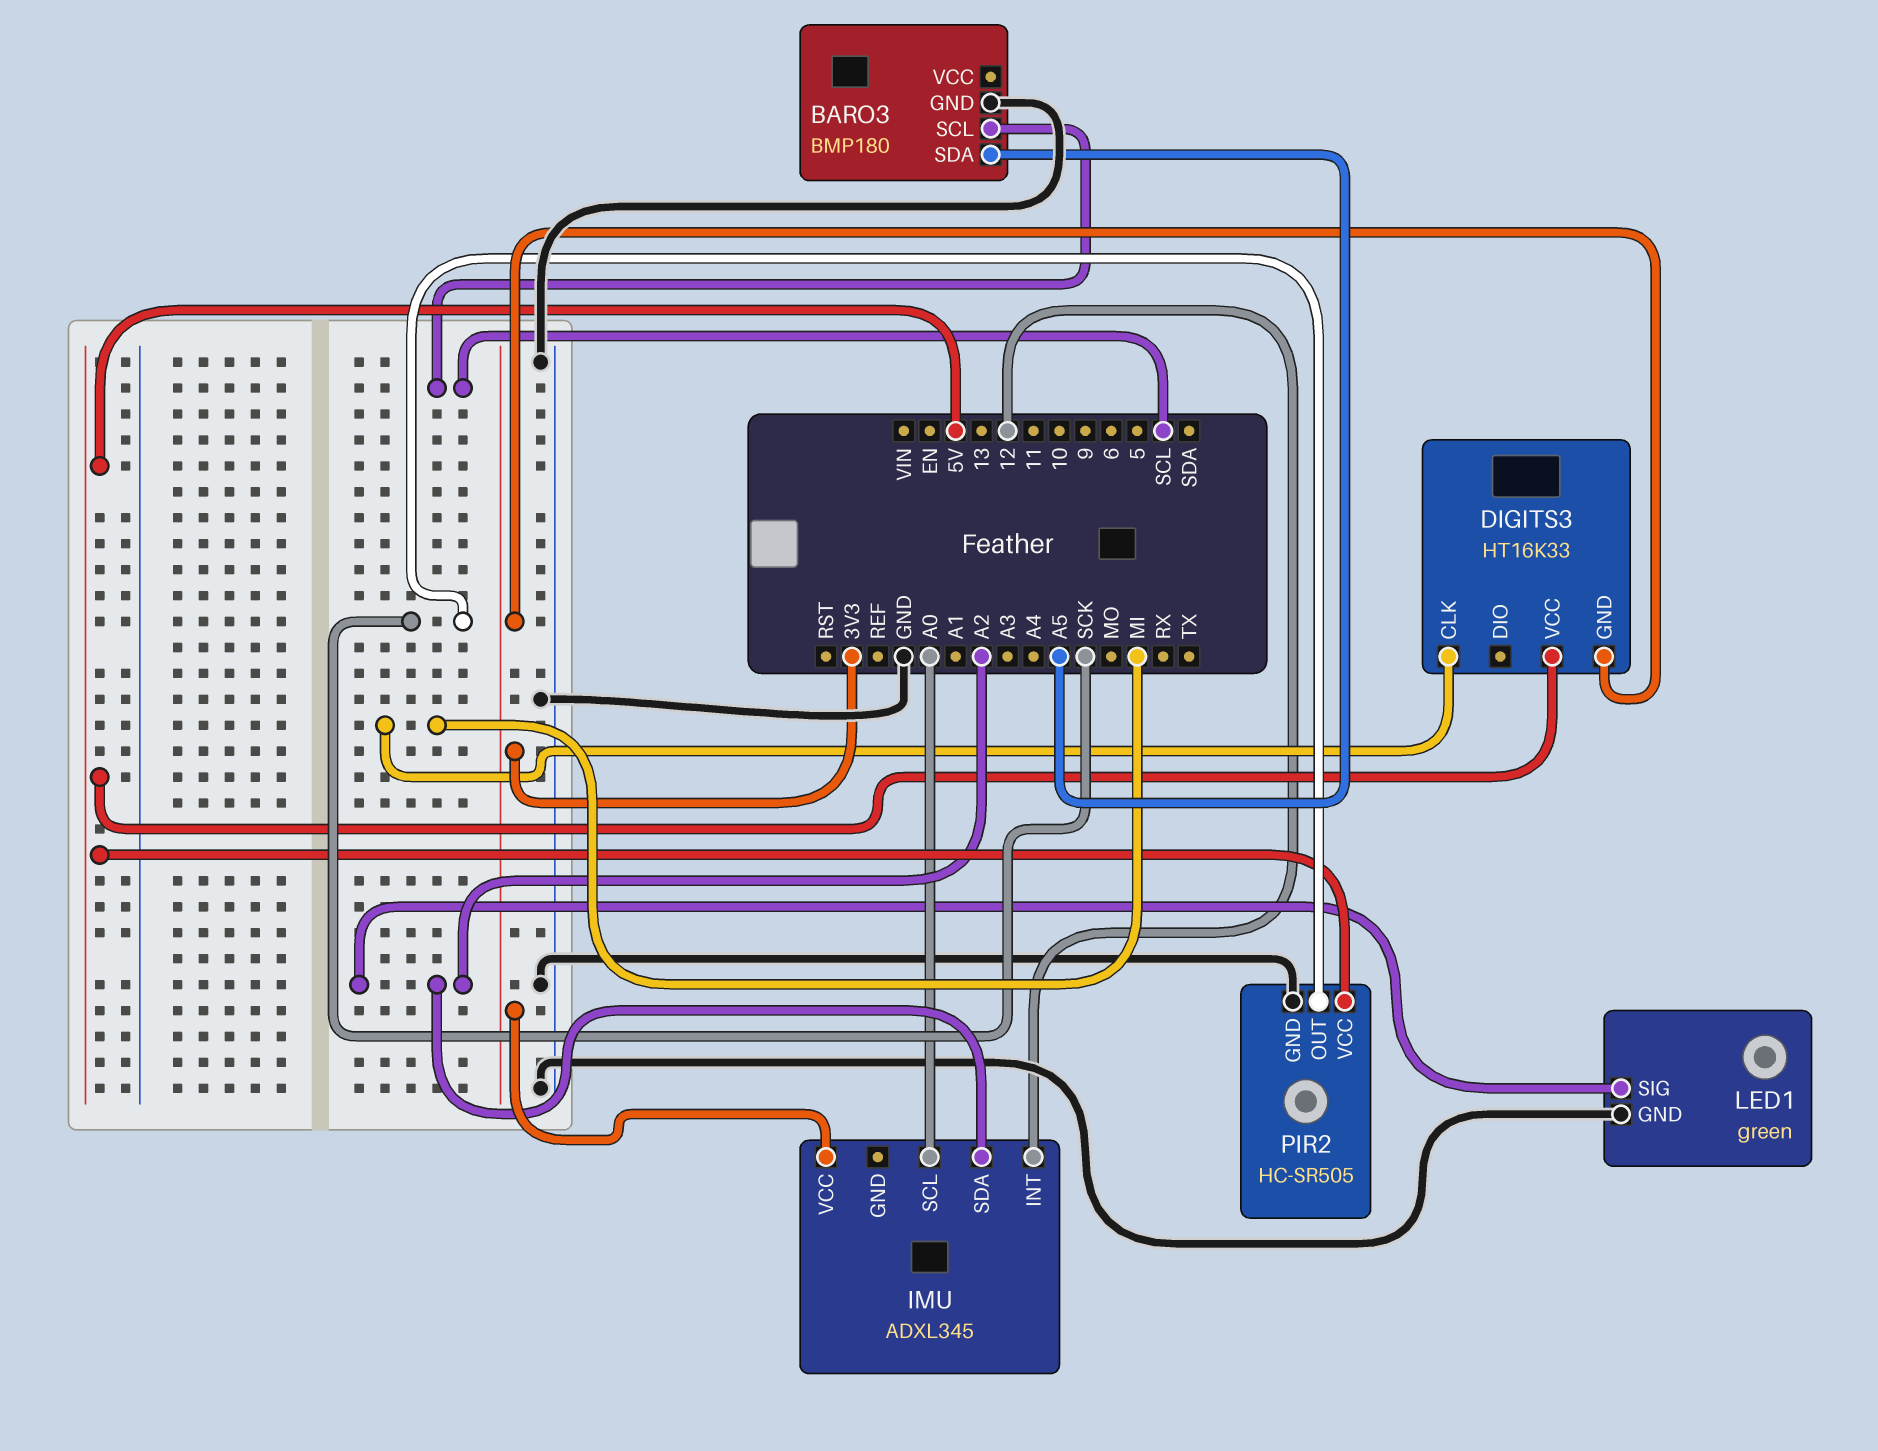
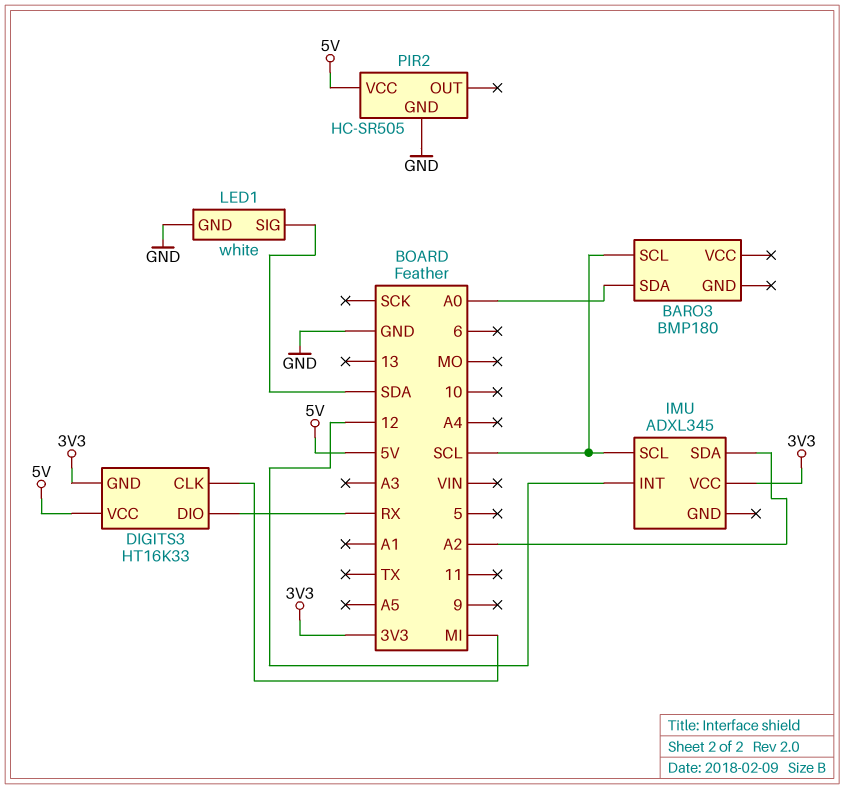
BARO3 pin GND: GND -> none
BARO3 pin SDA: A5 -> A0
DIGITS3 pin DIO: none -> RX
IMU pin SCL: A0 -> SCL
LED1: green -> white
LED1 pin SIG: A2 -> SDA
PIR2 pin OUT: SCK -> none

